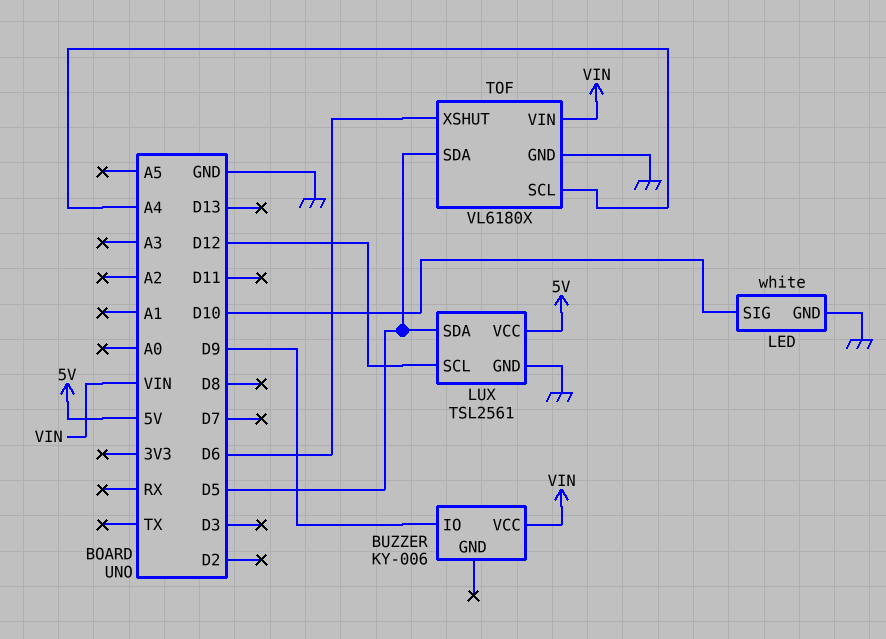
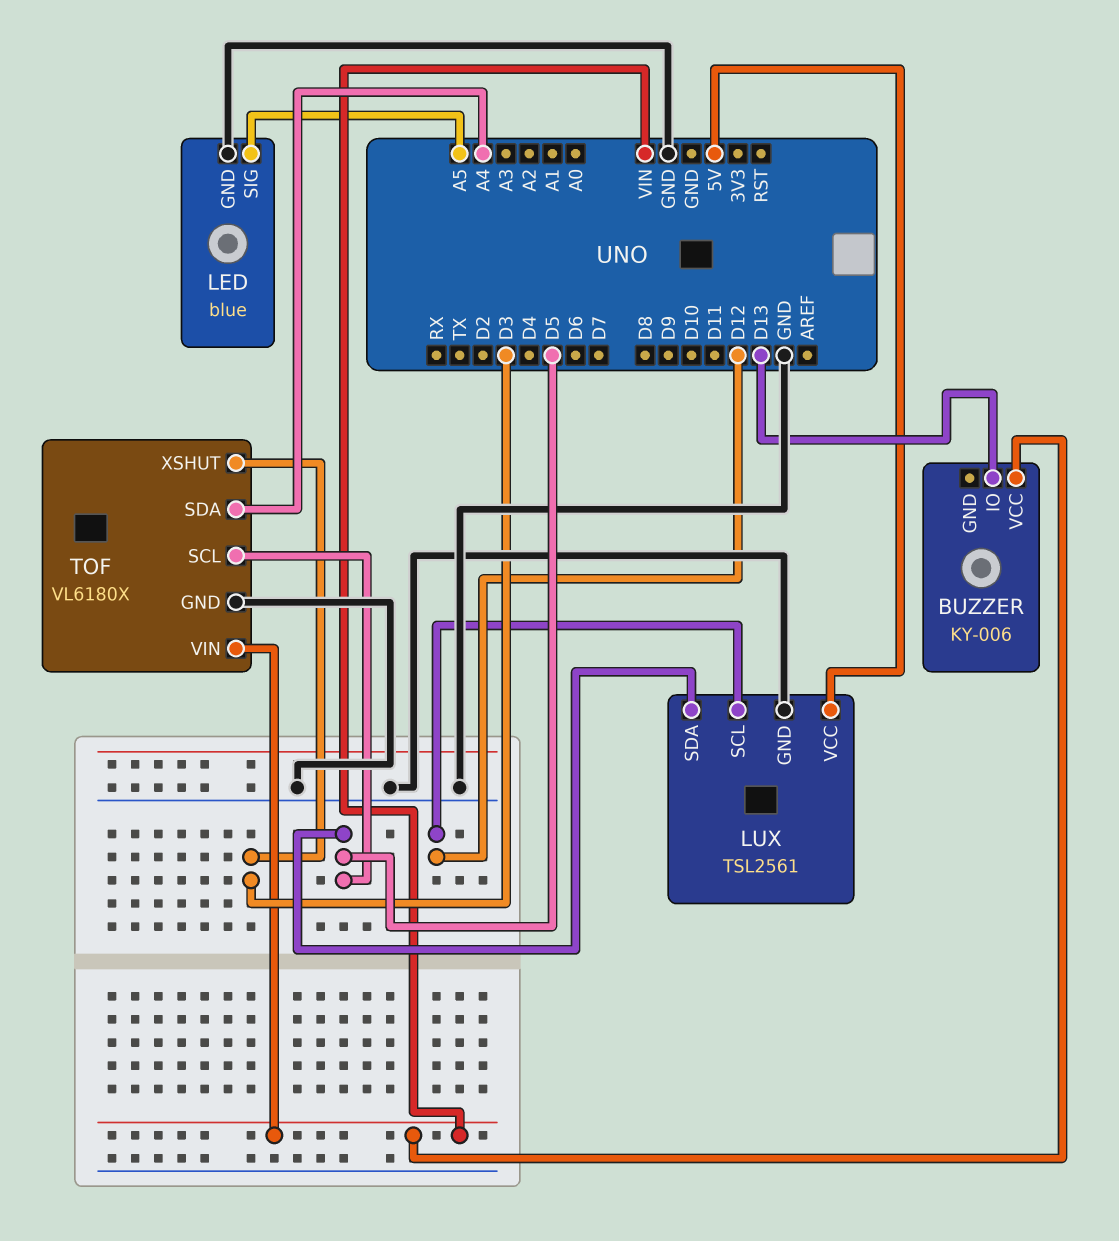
BUZZER pin IO: D9 -> D13
LED: white -> blue
LED pin SIG: D10 -> A5
TOF pin SCL: A4 -> D5
TOF pin SDA: D5 -> A4
TOF pin XSHUT: D6 -> D3

